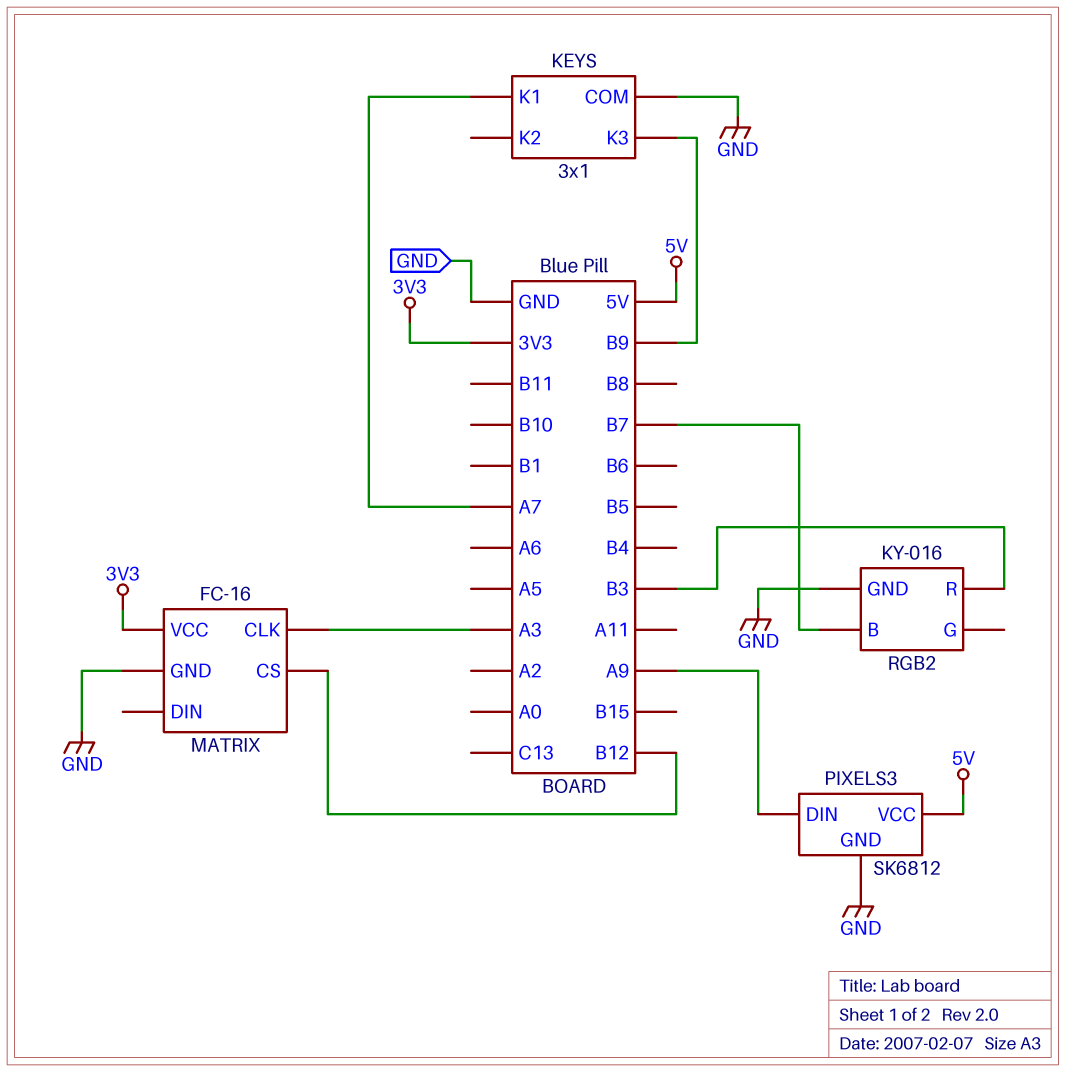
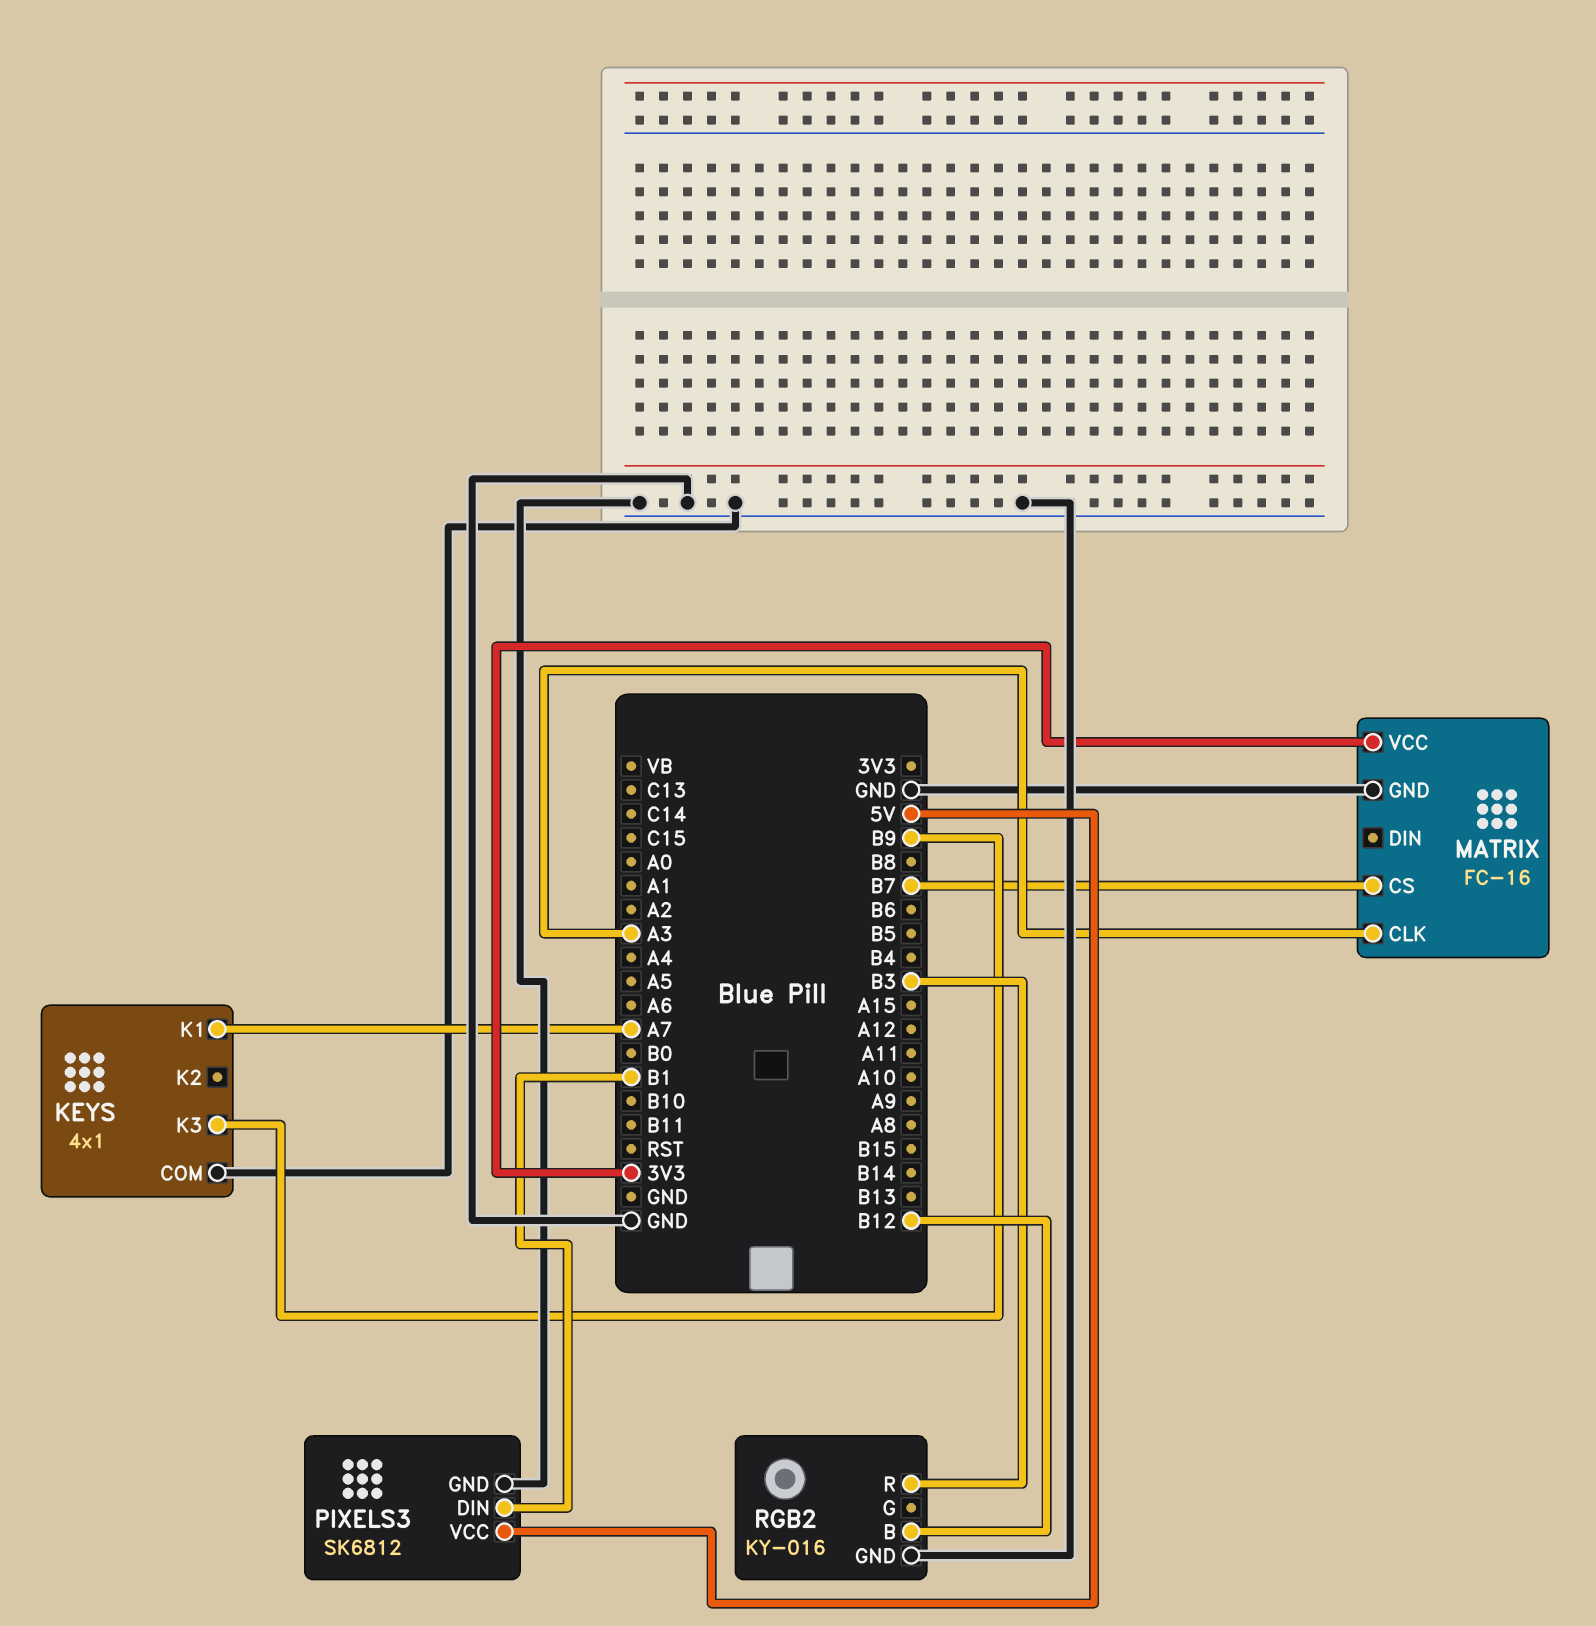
KEYS: 3x1 -> 4x1
MATRIX pin CS: B12 -> B7
PIXELS3 pin DIN: A9 -> B1
RGB2 pin B: B7 -> B12

